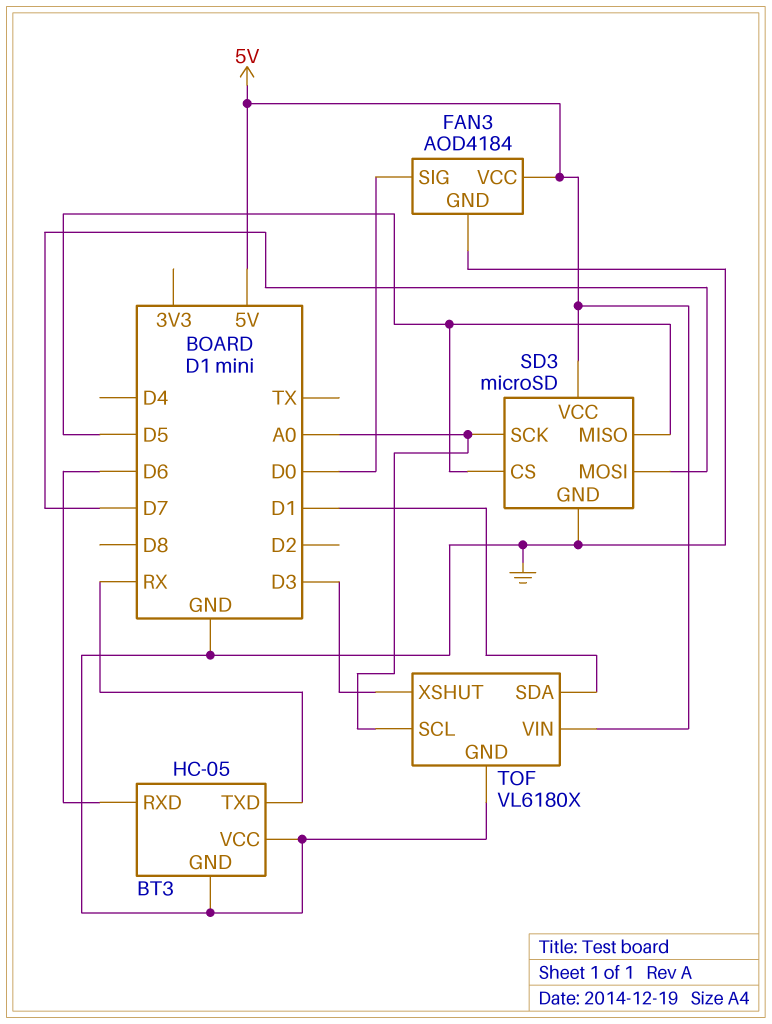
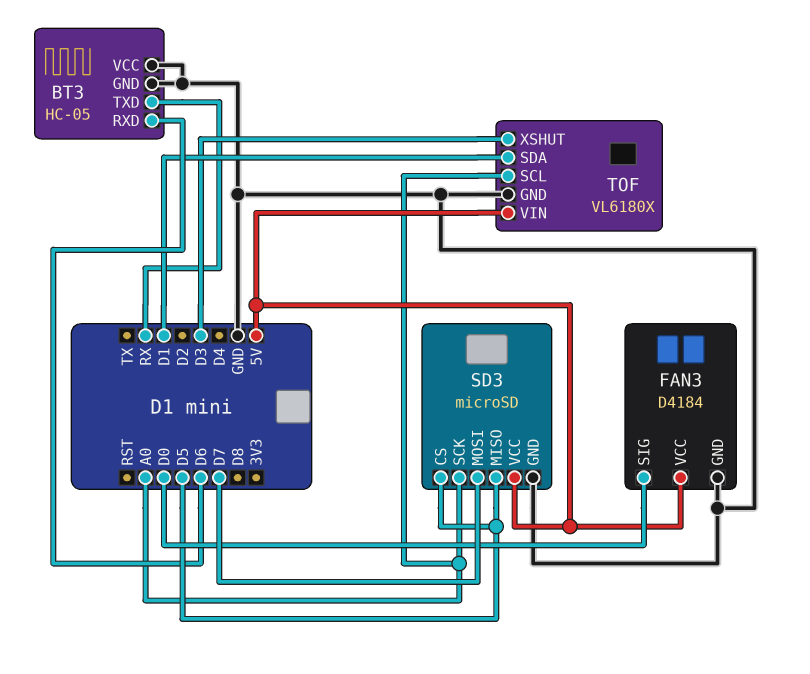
FAN3: AOD4184 -> D4184

